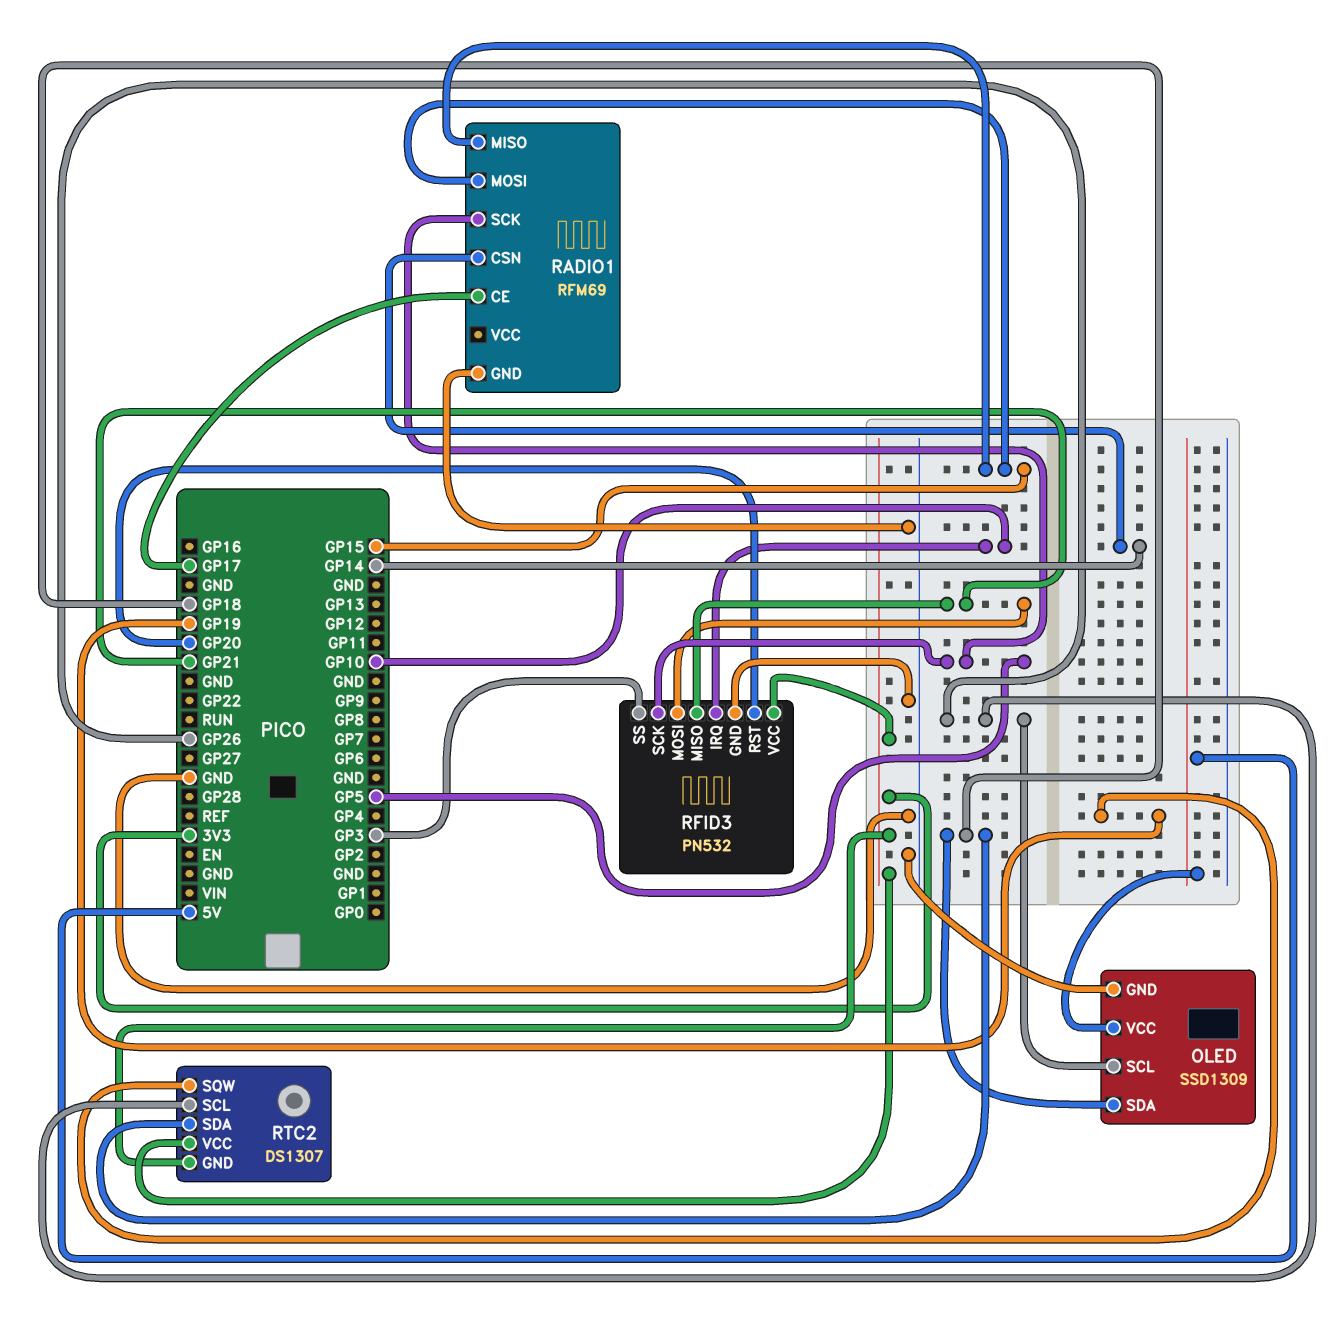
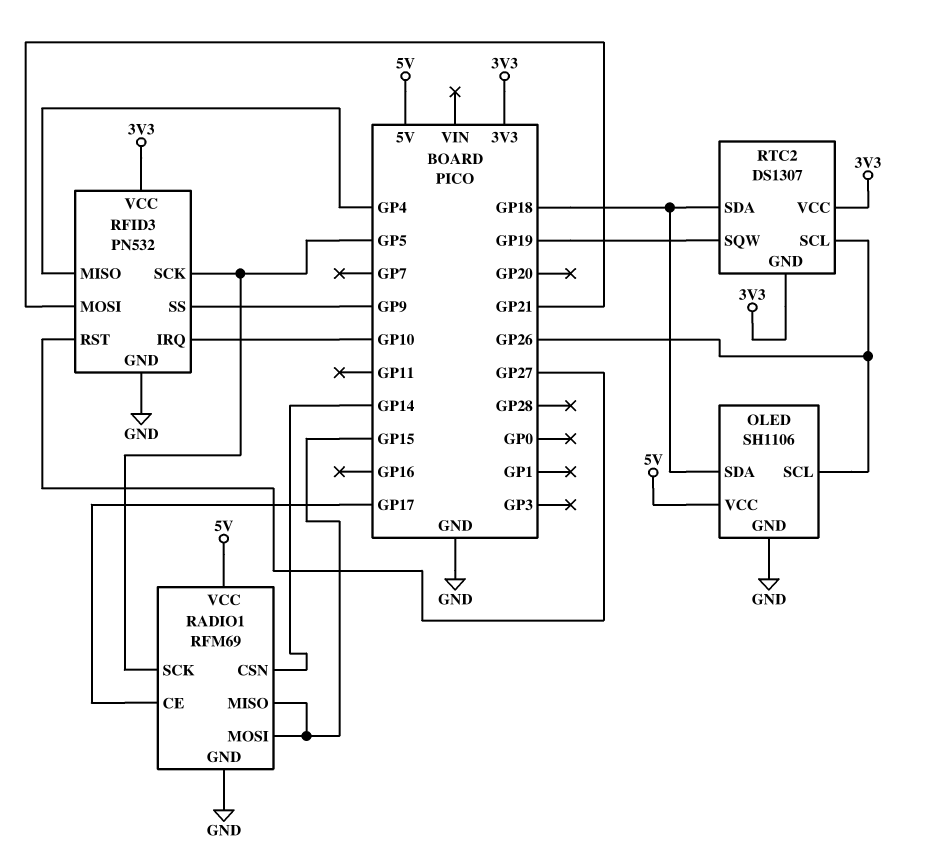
OLED: SSD1309 -> SH1106
RADIO1 pin VCC: none -> 5V
RFID3 pin MISO: GP21 -> GP4
RFID3 pin RST: GP20 -> GP27
RFID3 pin SS: GP3 -> GP9

